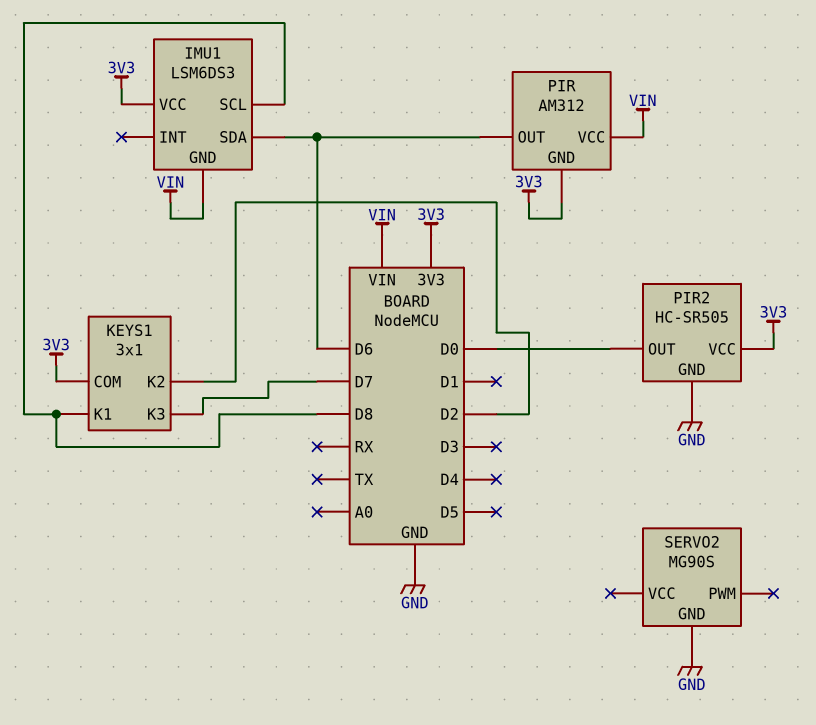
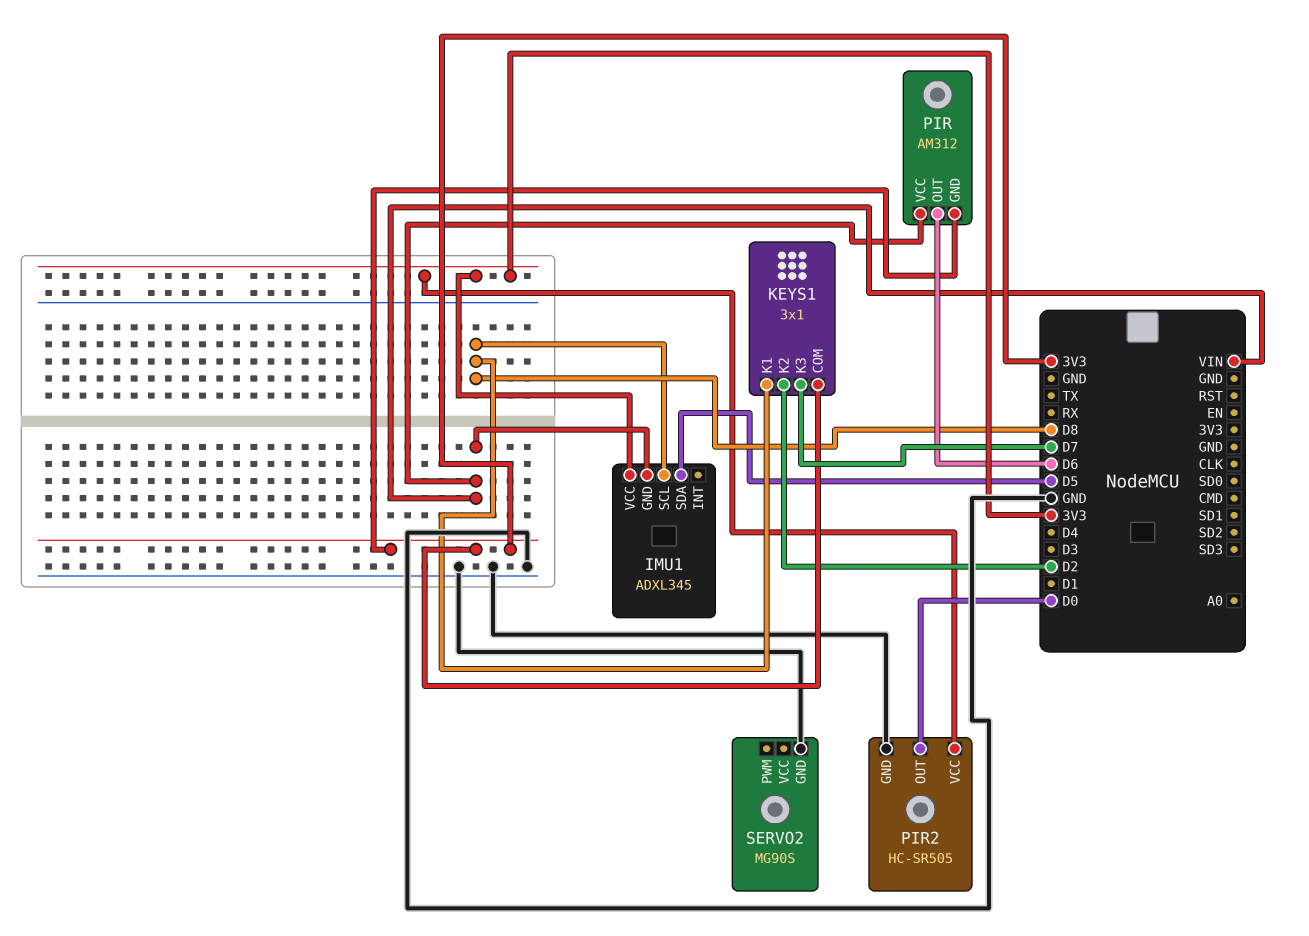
IMU1: LSM6DS3 -> ADXL345
IMU1 pin SDA: D6 -> D5

